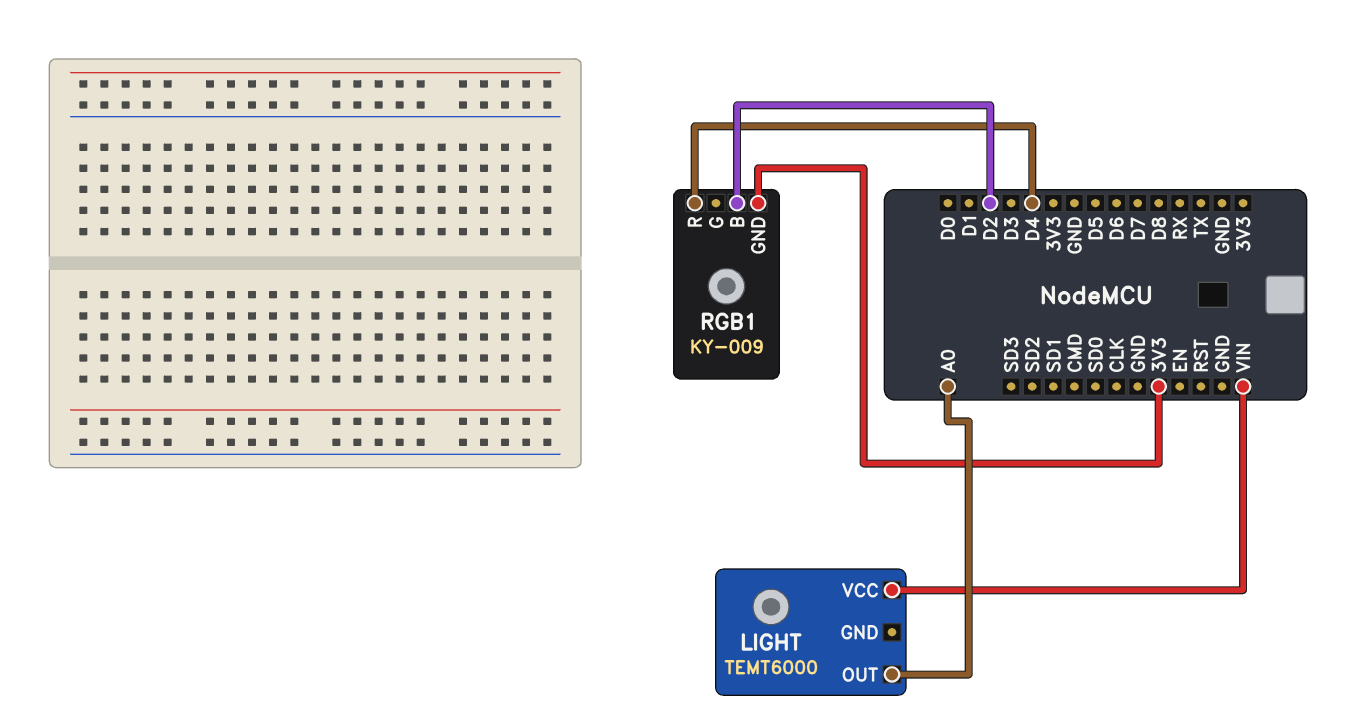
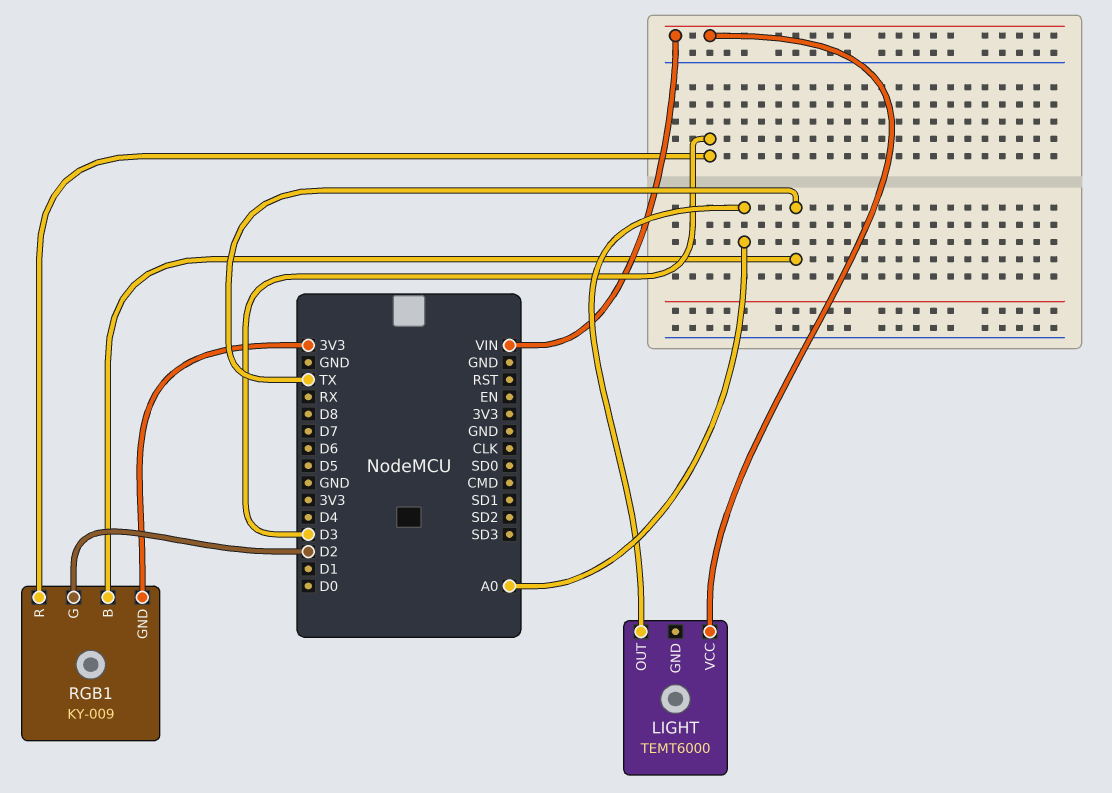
RGB1 pin B: D2 -> TX
RGB1 pin G: none -> D2
RGB1 pin R: D4 -> D3

